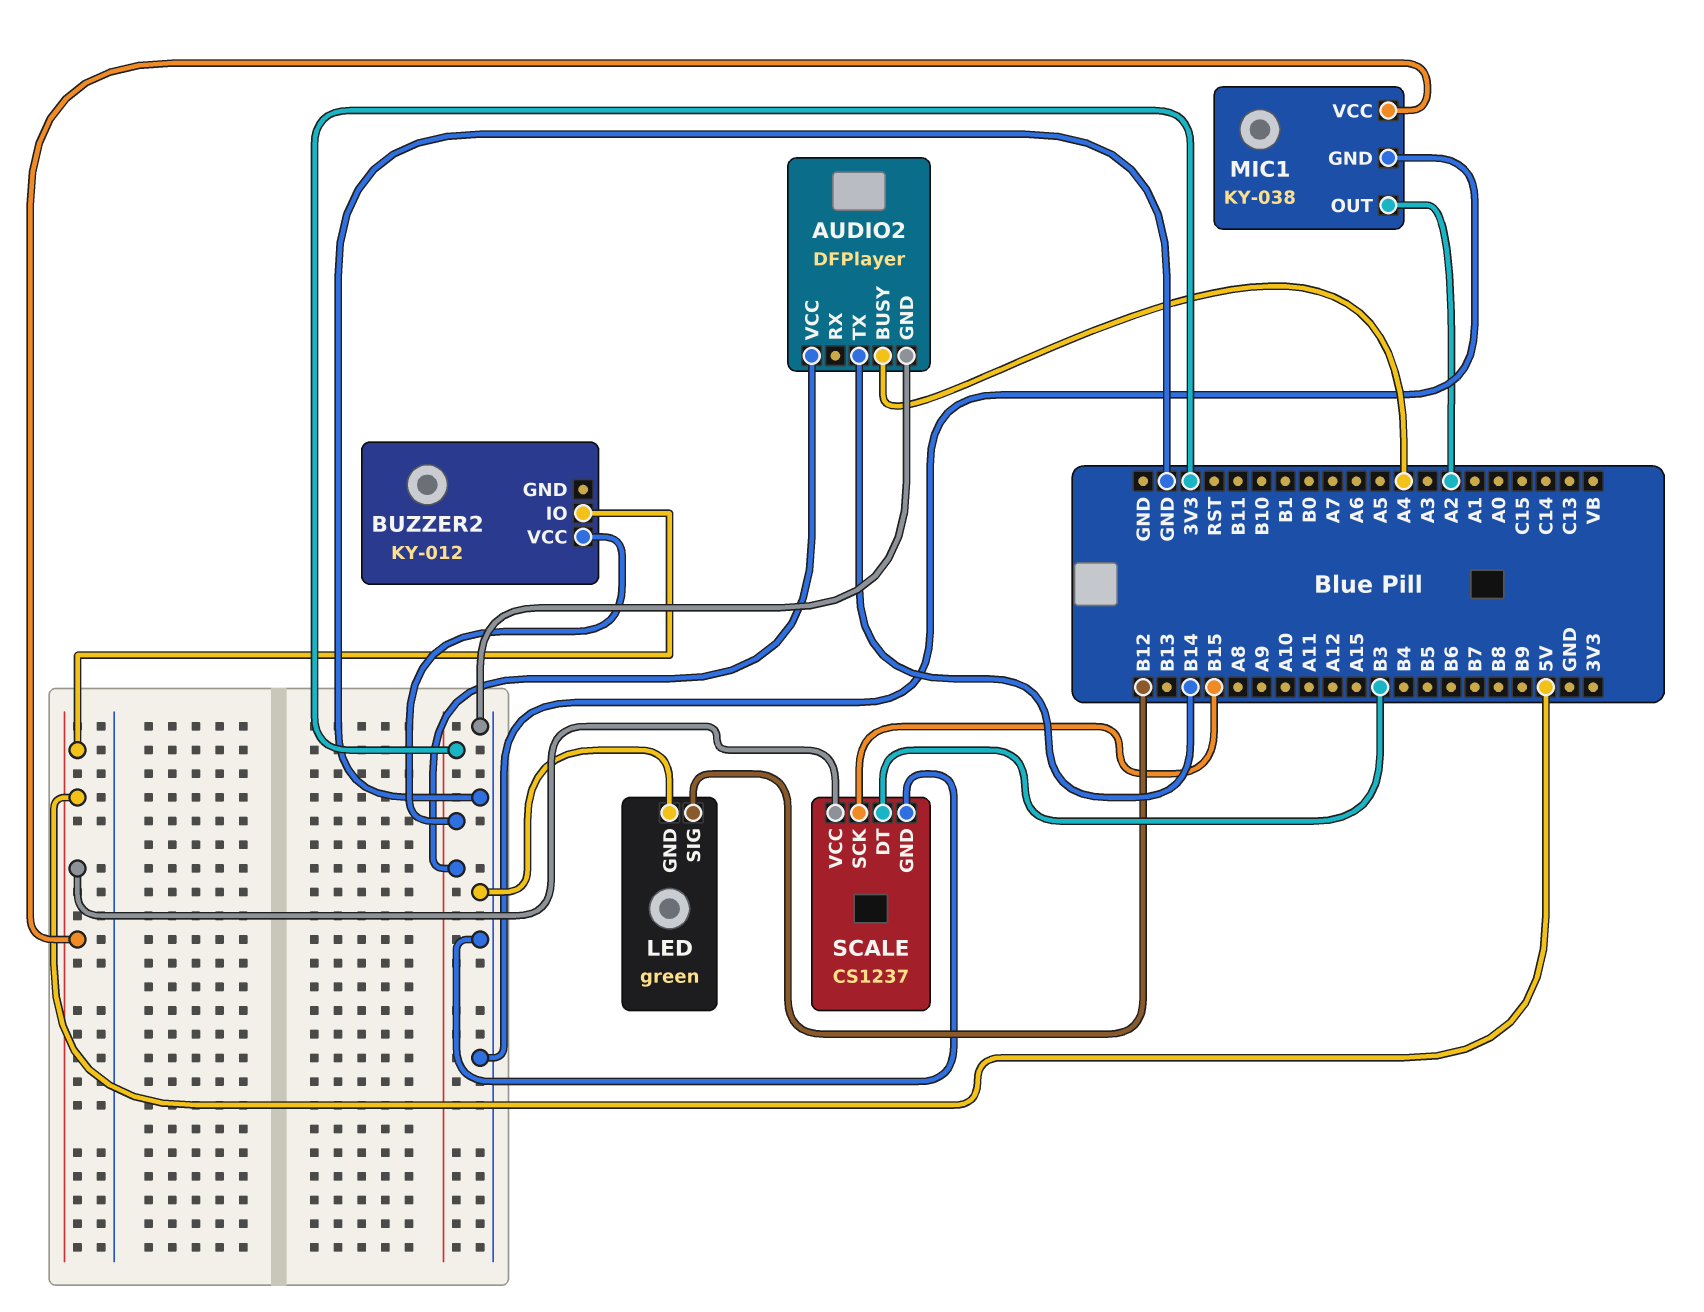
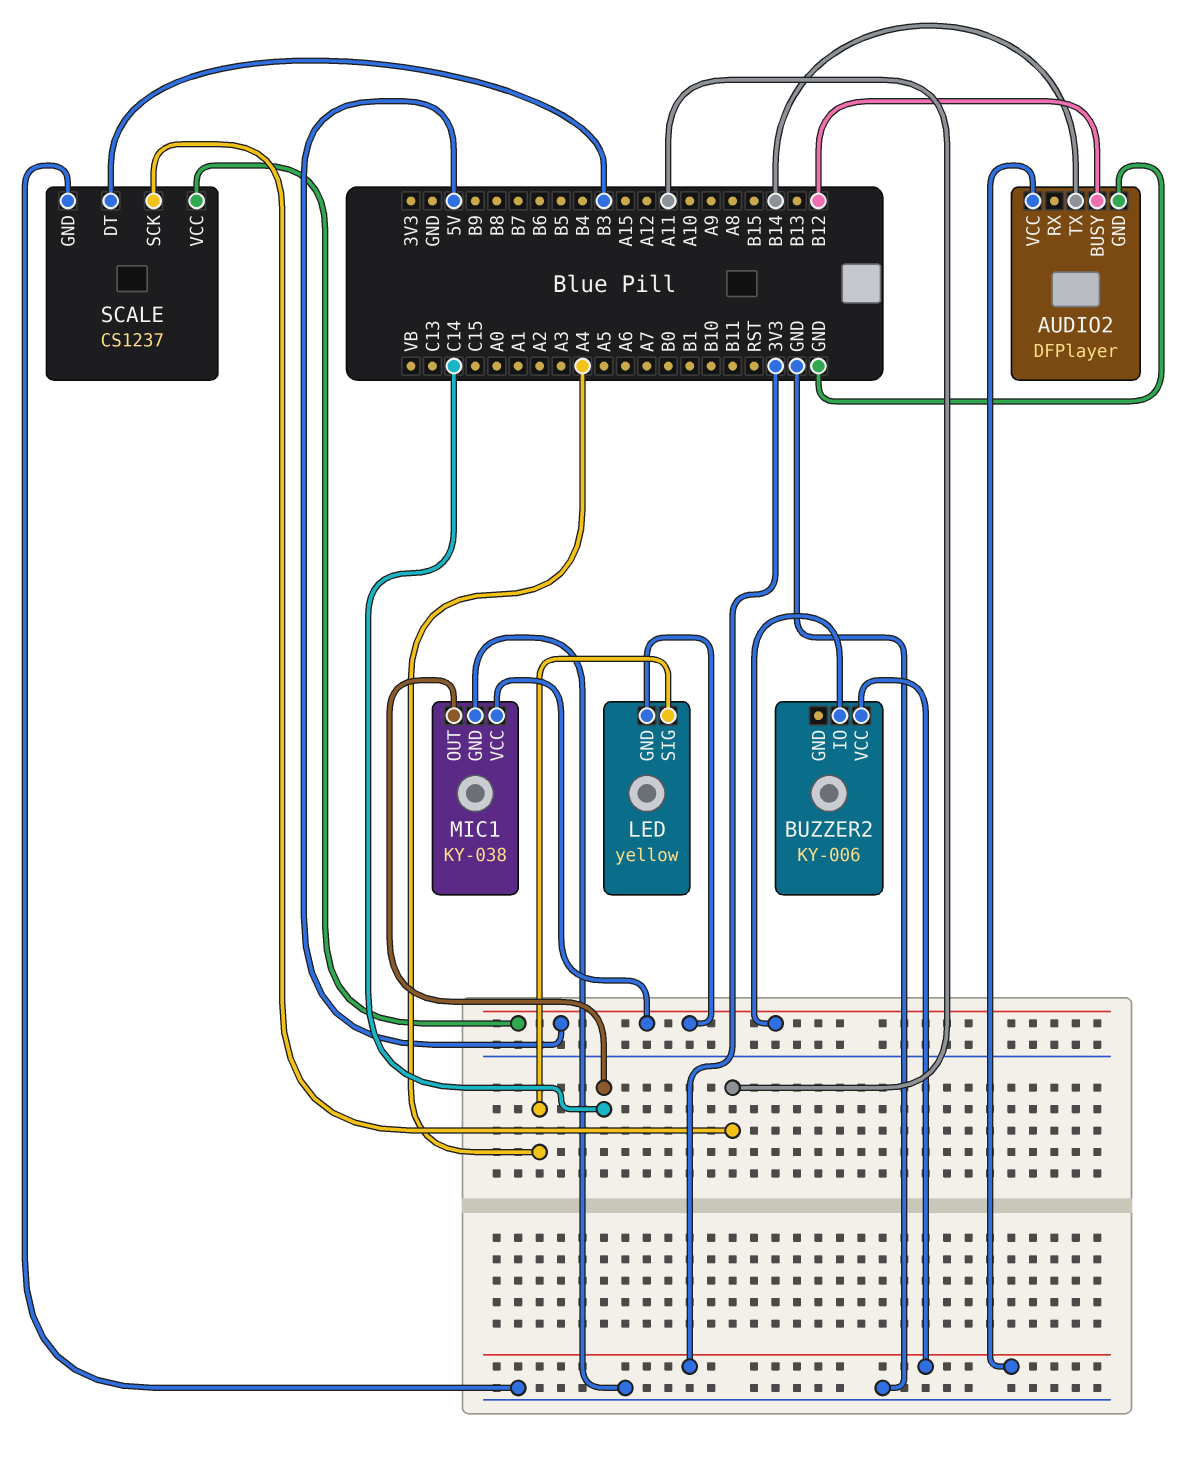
AUDIO2 pin BUSY: A4 -> B12
BUZZER2: KY-012 -> KY-006
LED: green -> yellow
LED pin GND: GND -> 5V
LED pin SIG: B12 -> A4
MIC1 pin OUT: A2 -> C14
SCALE pin SCK: B15 -> A11

